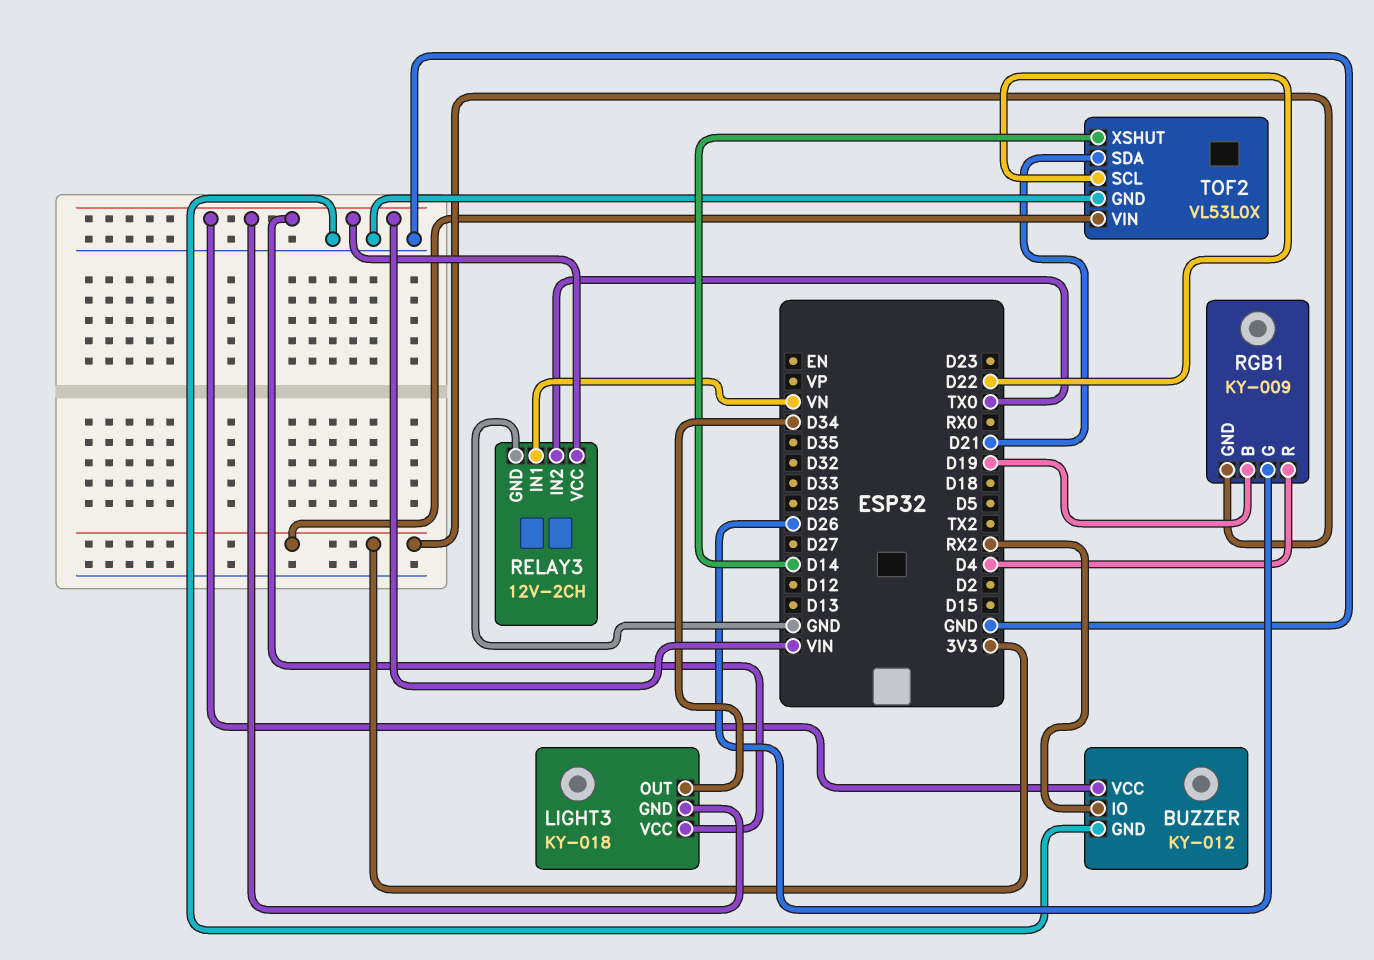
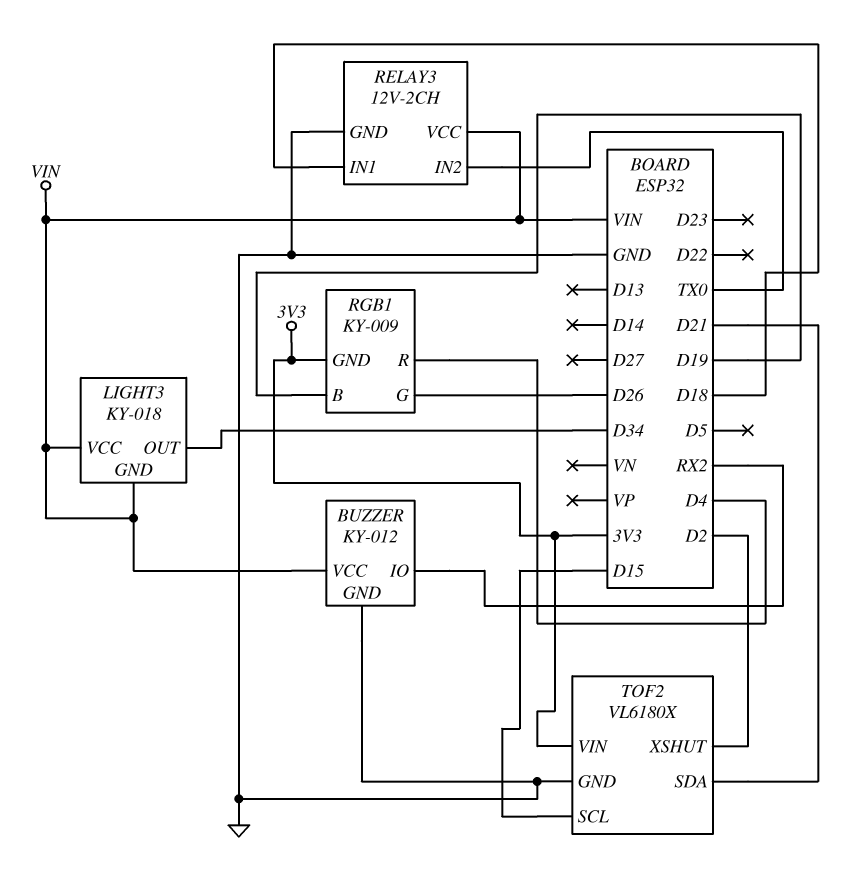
RELAY3 pin IN1: VN -> D18
TOF2: VL53L0X -> VL6180X
TOF2 pin SCL: D22 -> D15
TOF2 pin XSHUT: D14 -> D2

